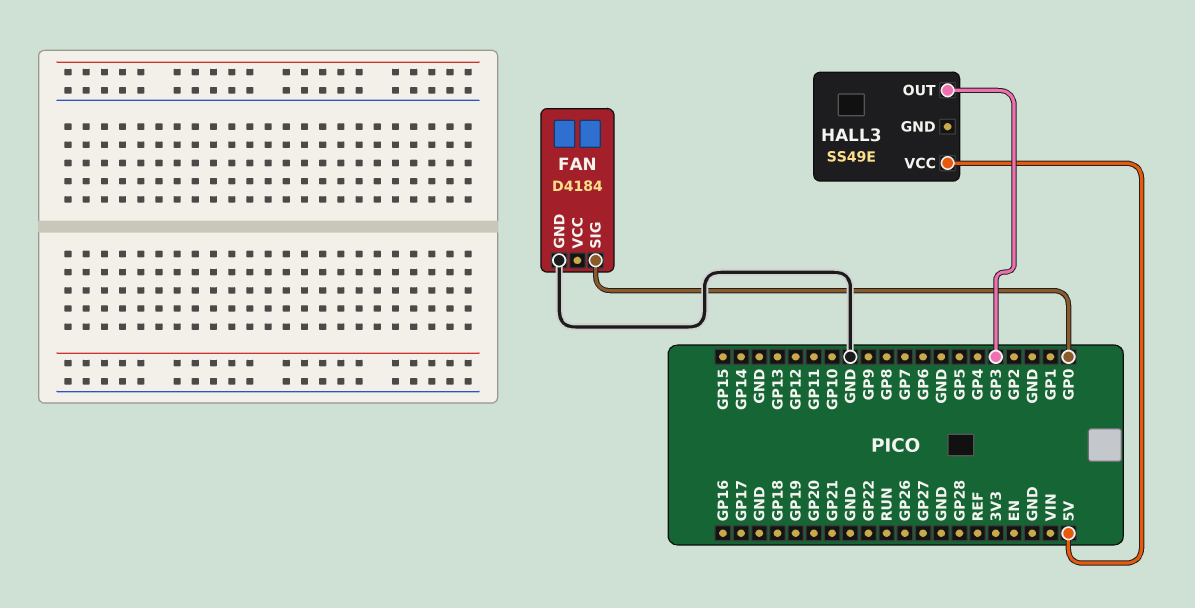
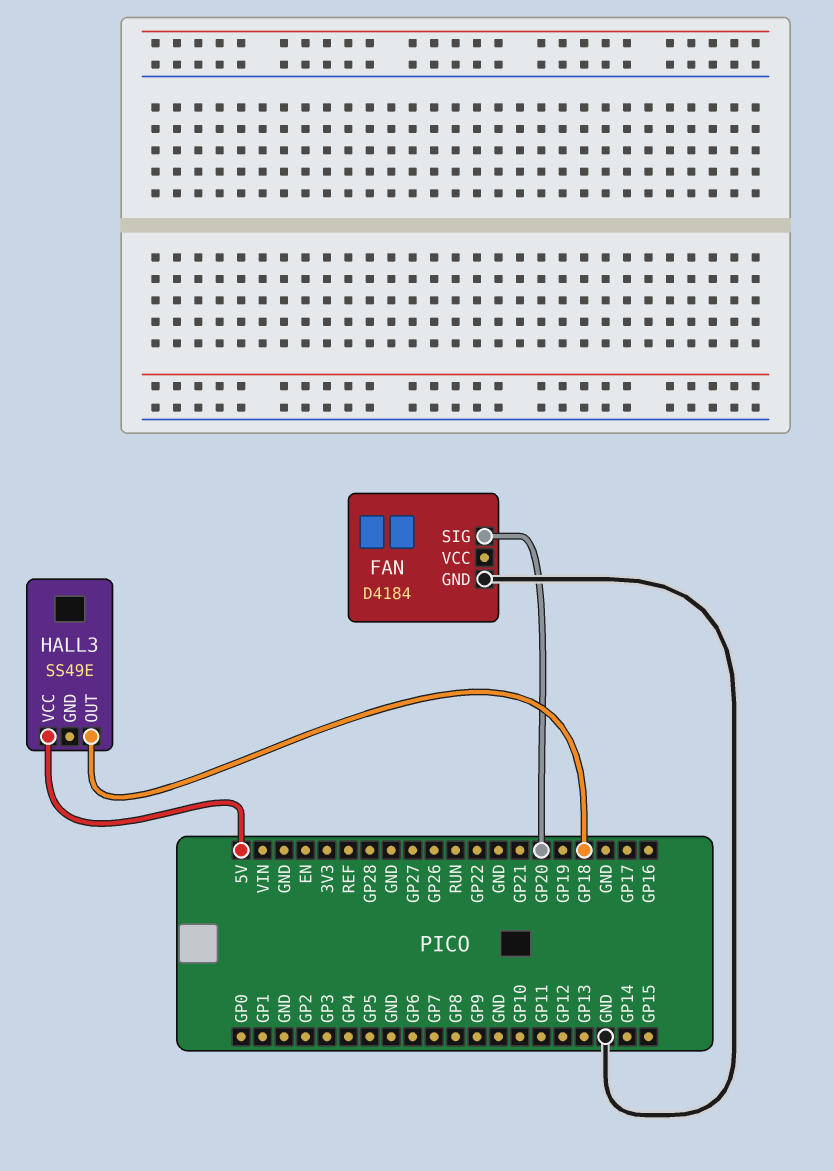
FAN pin SIG: GP0 -> GP20
HALL3 pin OUT: GP3 -> GP18

